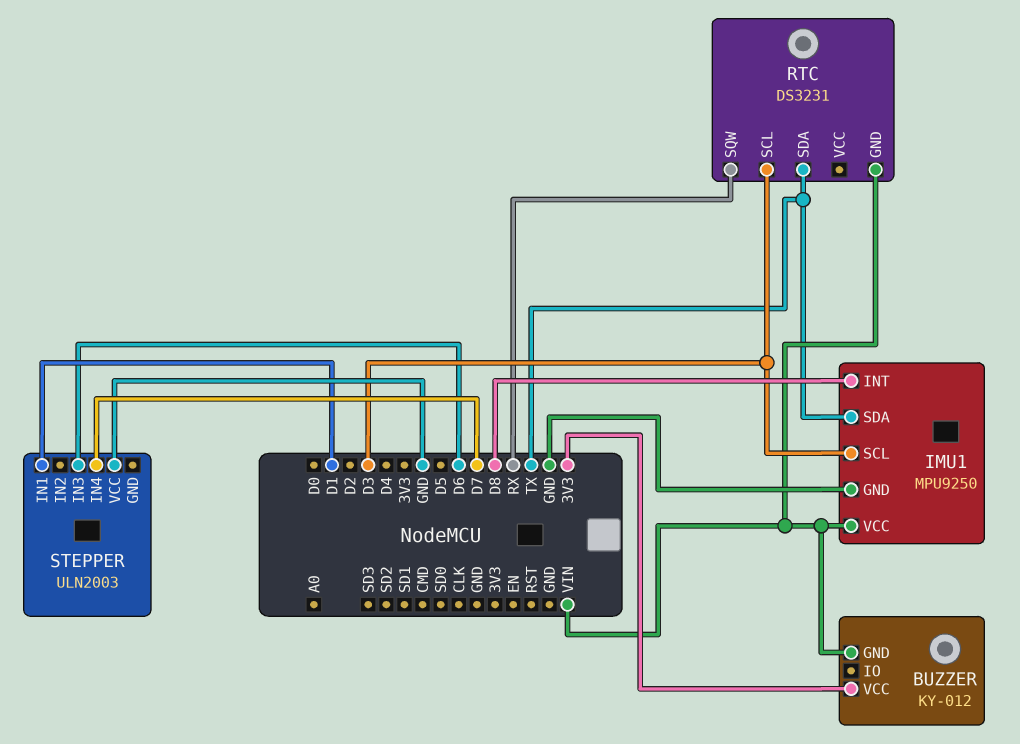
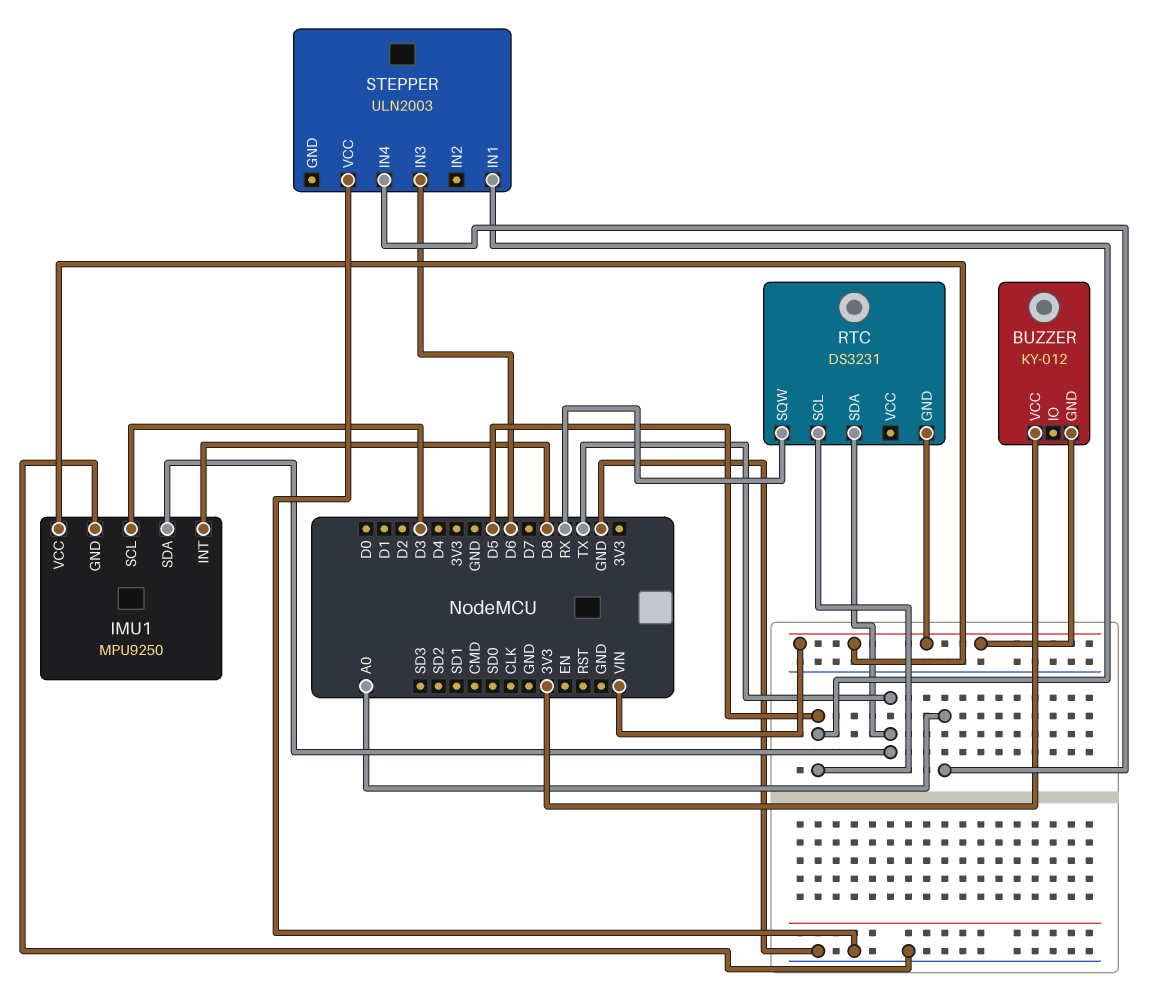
RTC pin SCL: D3 -> D5
STEPPER pin IN1: D1 -> D5
STEPPER pin IN4: D7 -> A0

